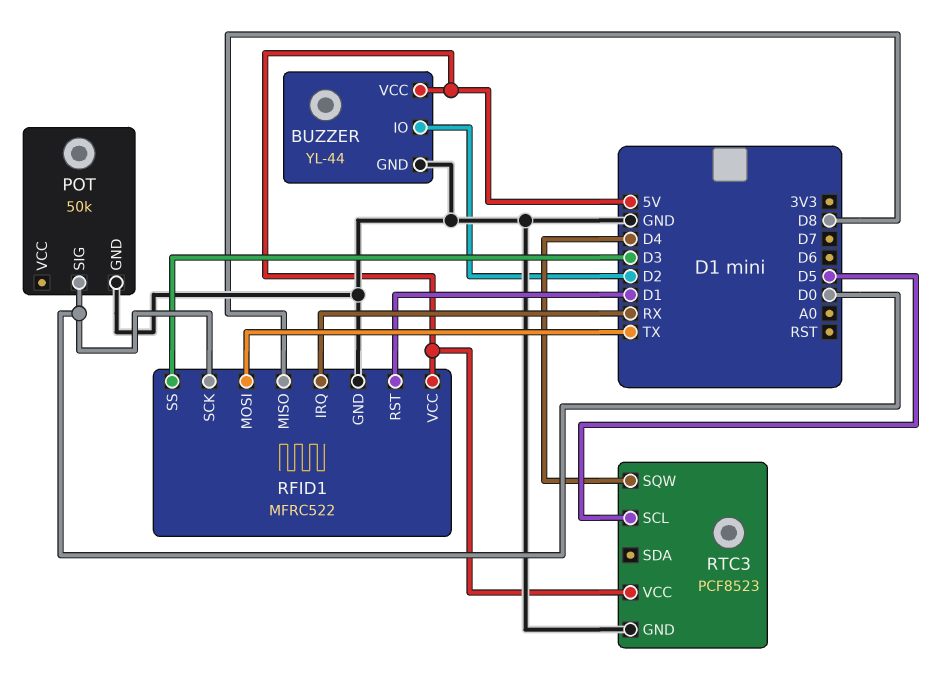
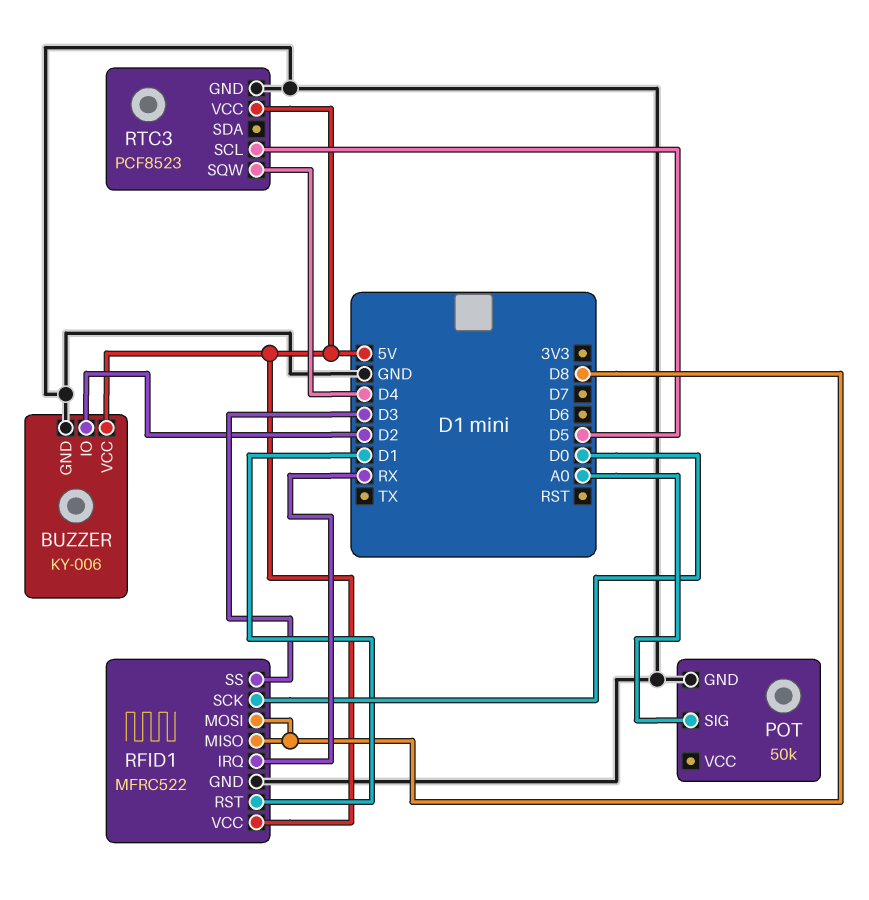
BUZZER: YL-44 -> KY-006
POT pin SIG: D0 -> A0
RFID1 pin MOSI: TX -> D8

